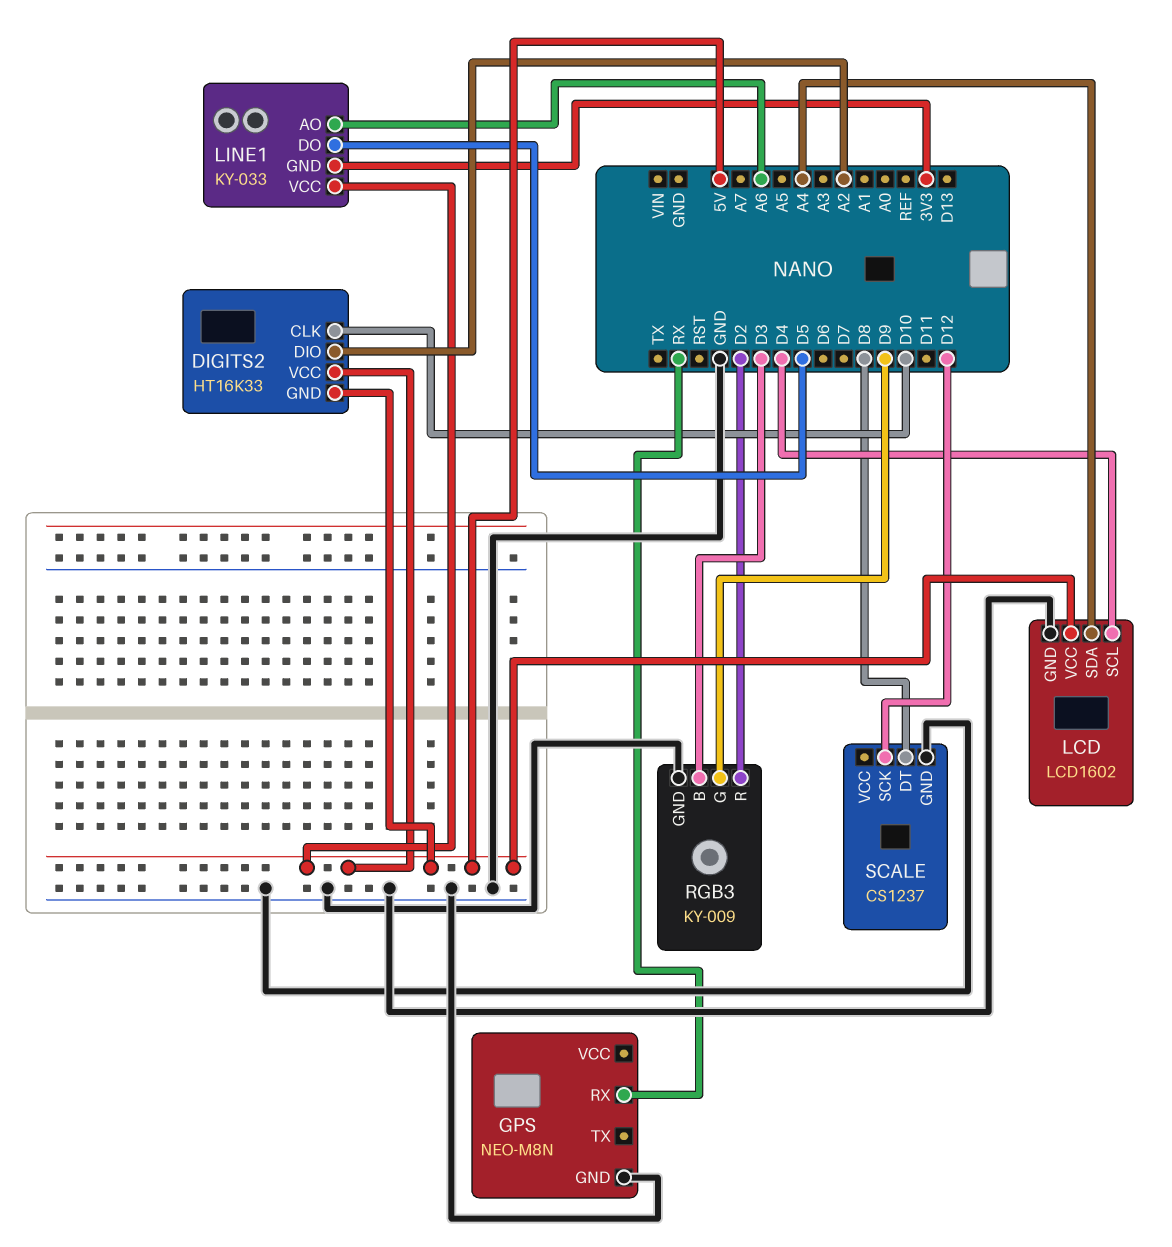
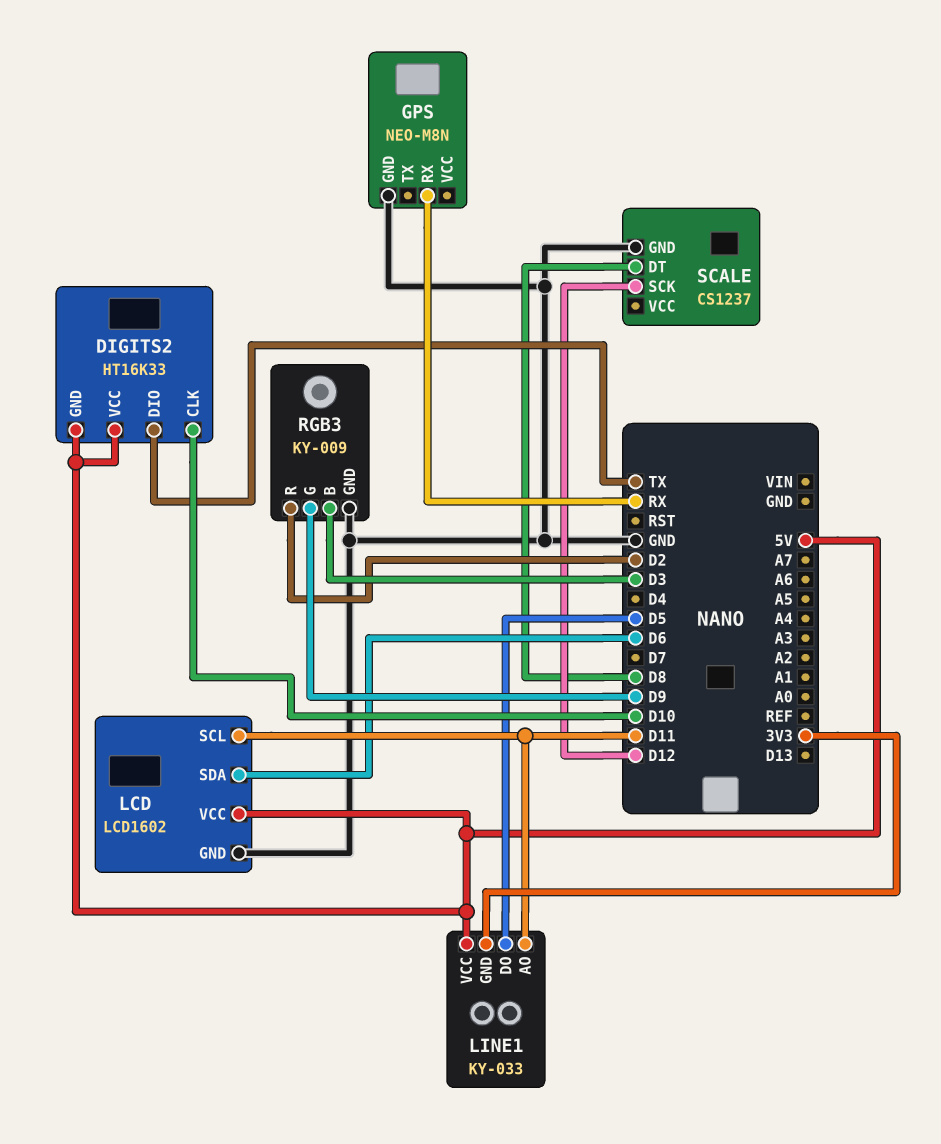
DIGITS2 pin DIO: A2 -> TX
LCD pin SCL: D4 -> D11
LCD pin SDA: A4 -> D6
LINE1 pin AO: A6 -> D11

